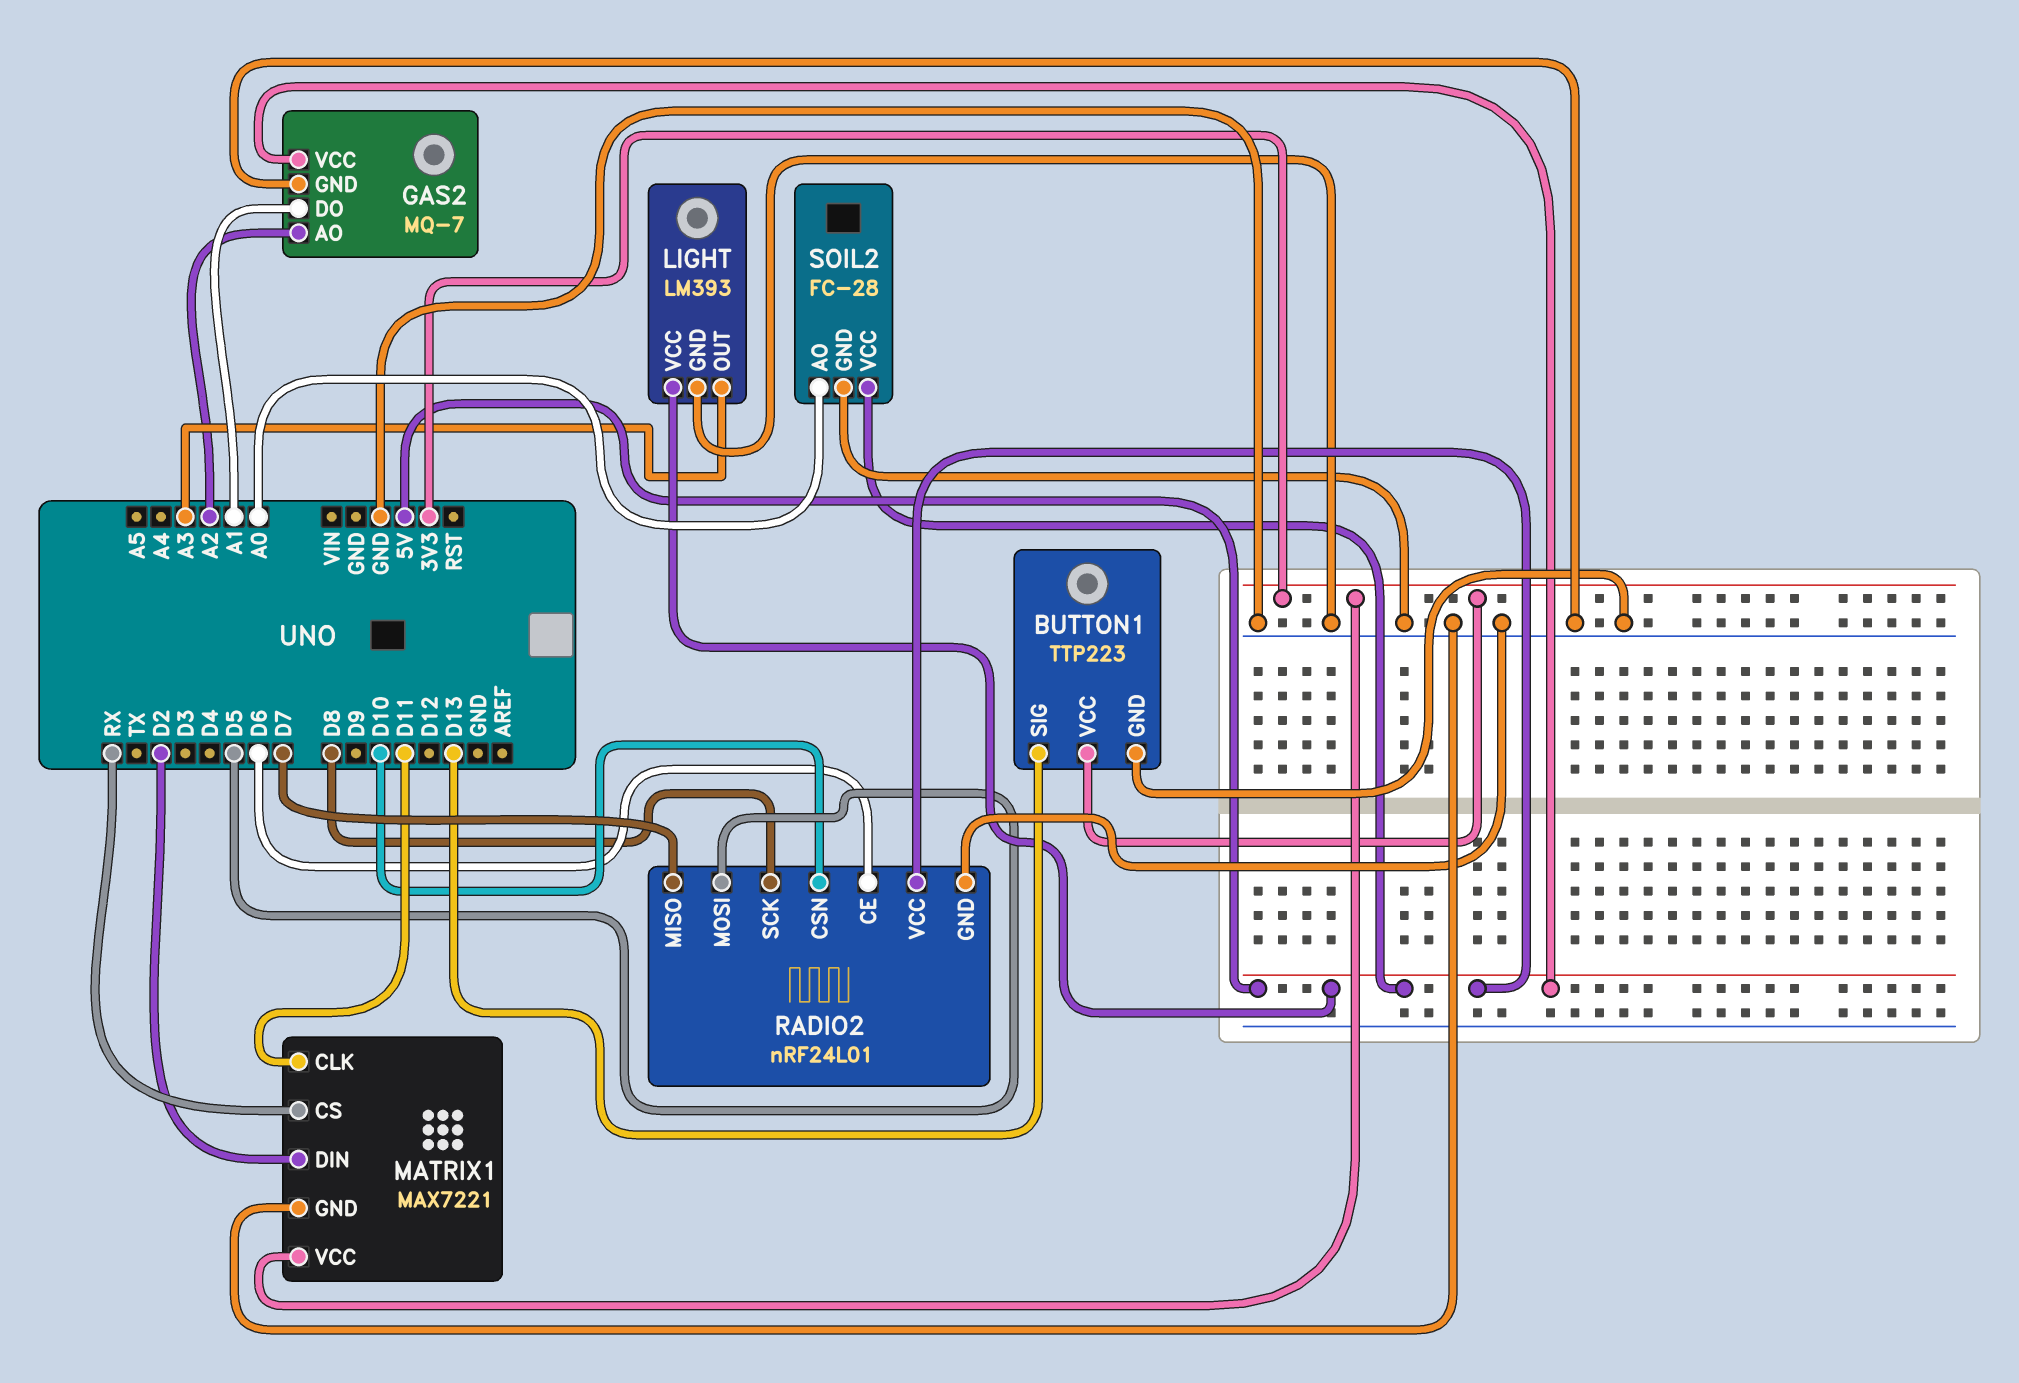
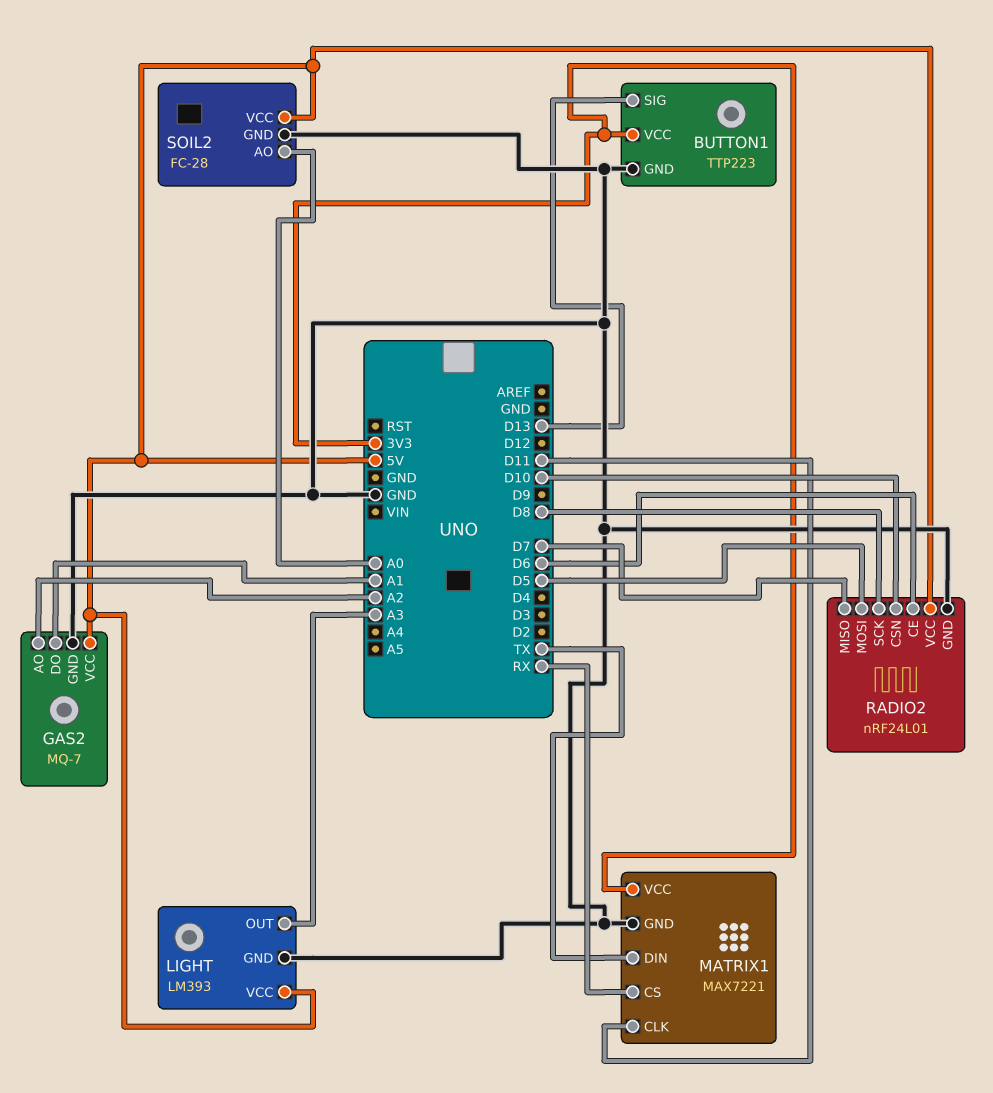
MATRIX1 pin DIN: D2 -> TX

